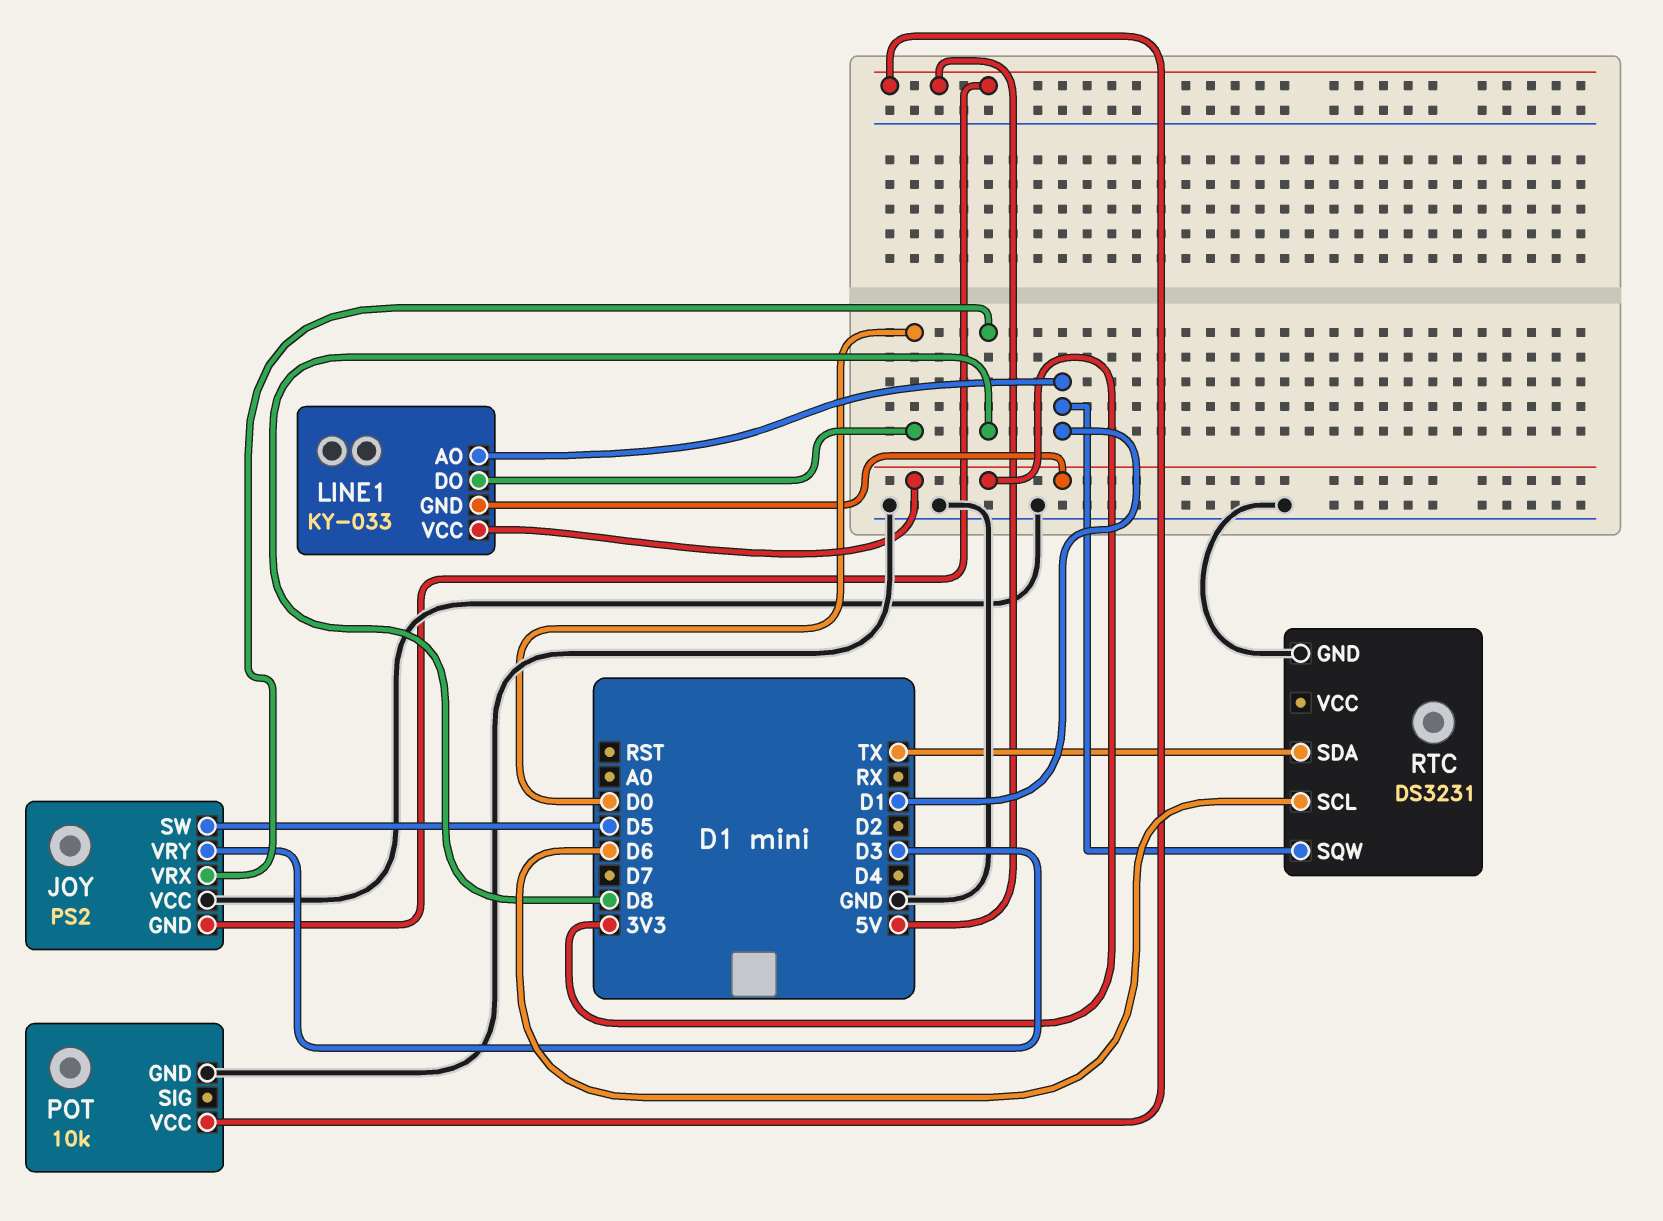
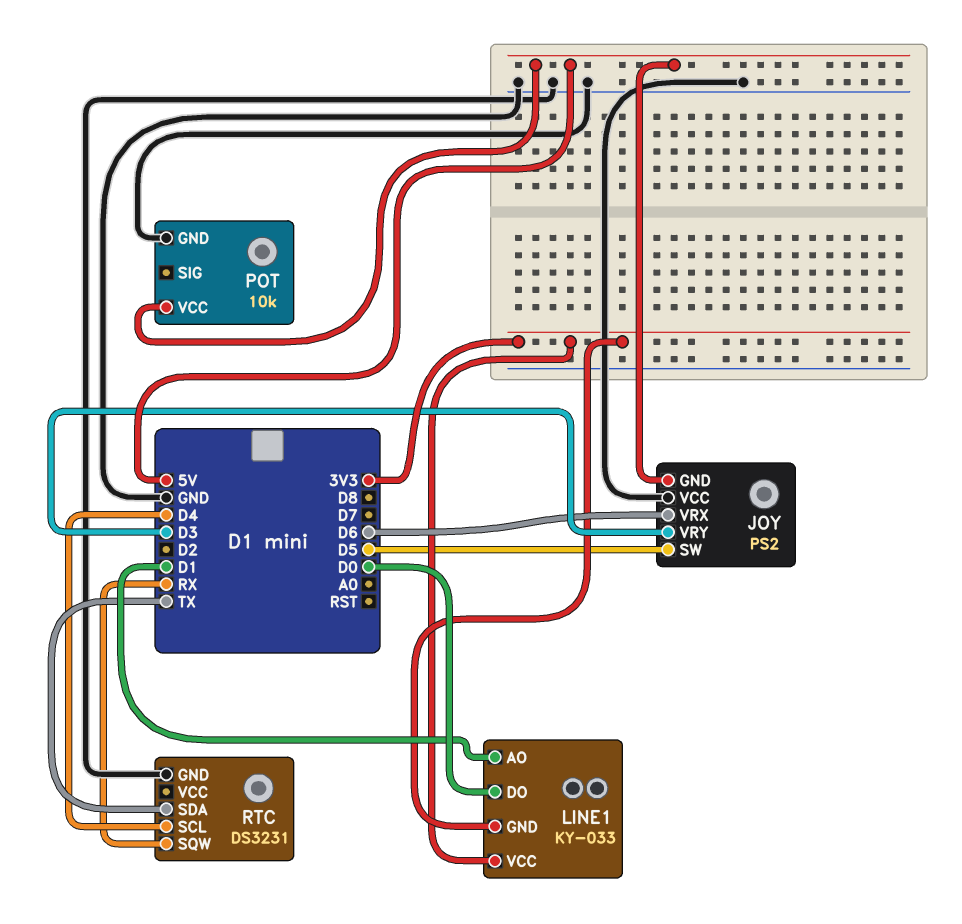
JOY pin VRX: D8 -> D6
RTC pin SCL: D6 -> D4
RTC pin SQW: D1 -> RX

